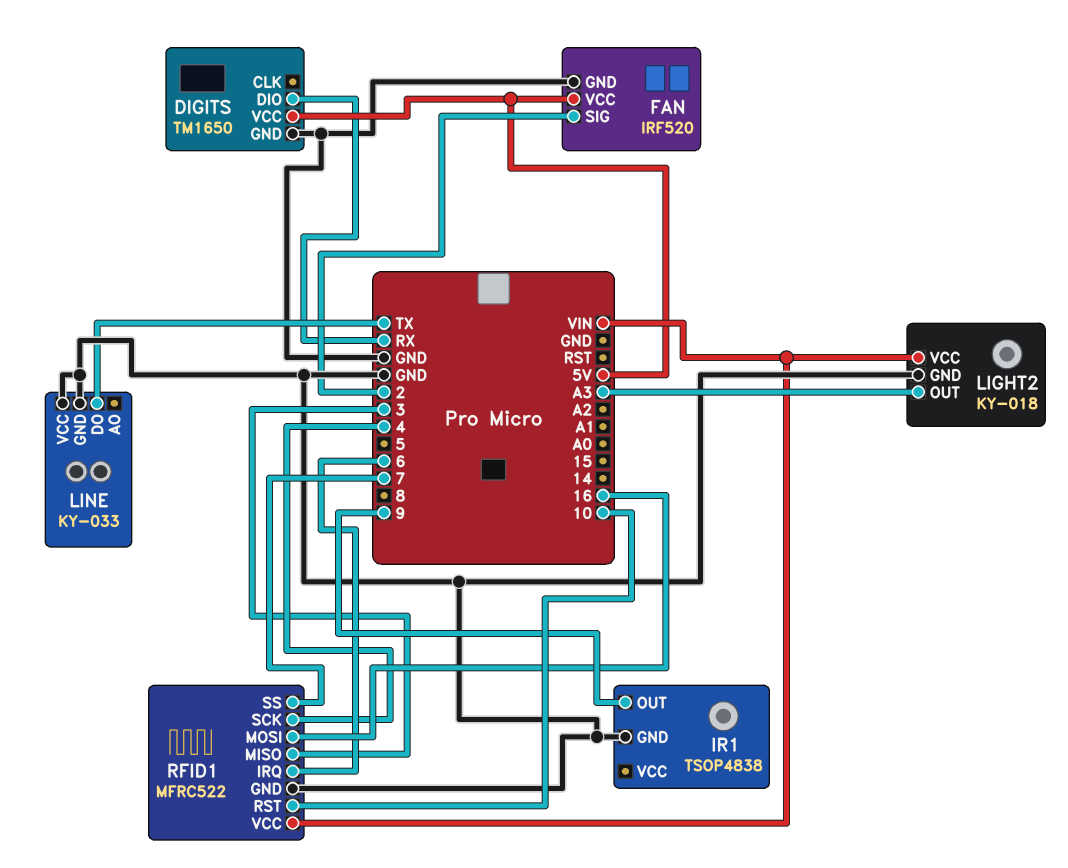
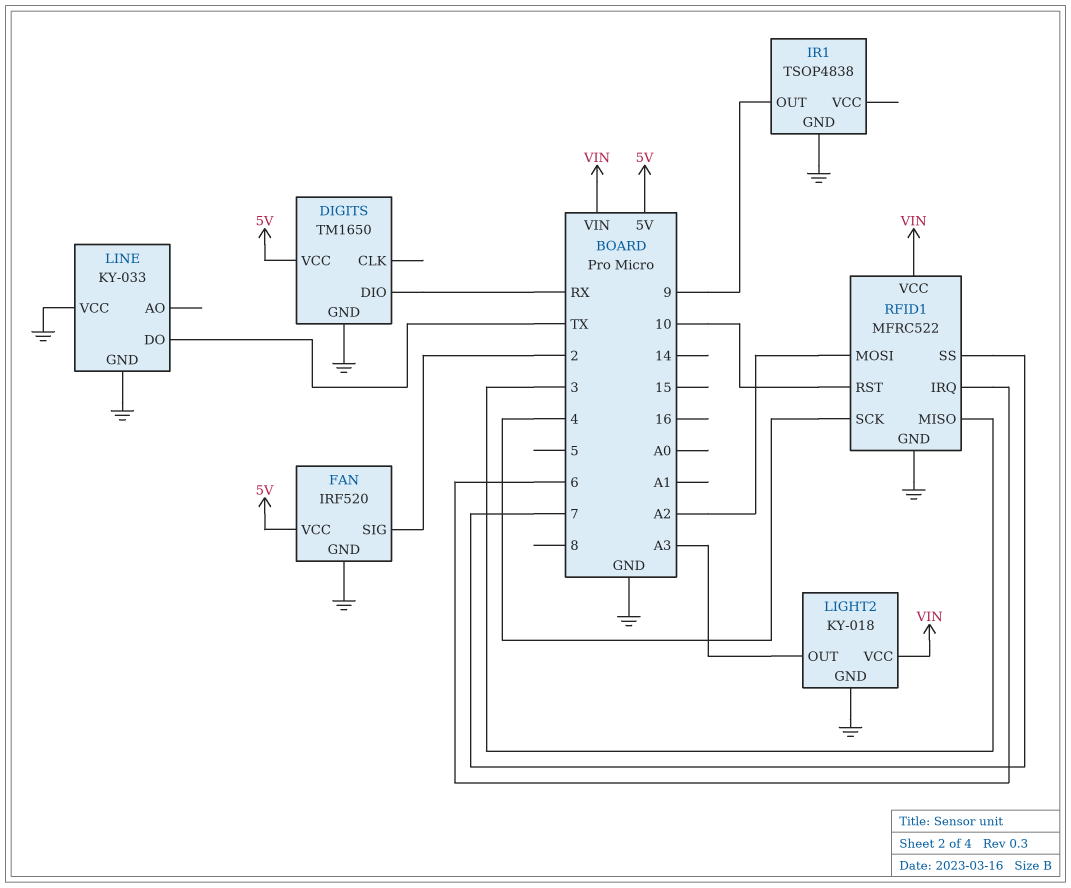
RFID1 pin MOSI: 16 -> A2

